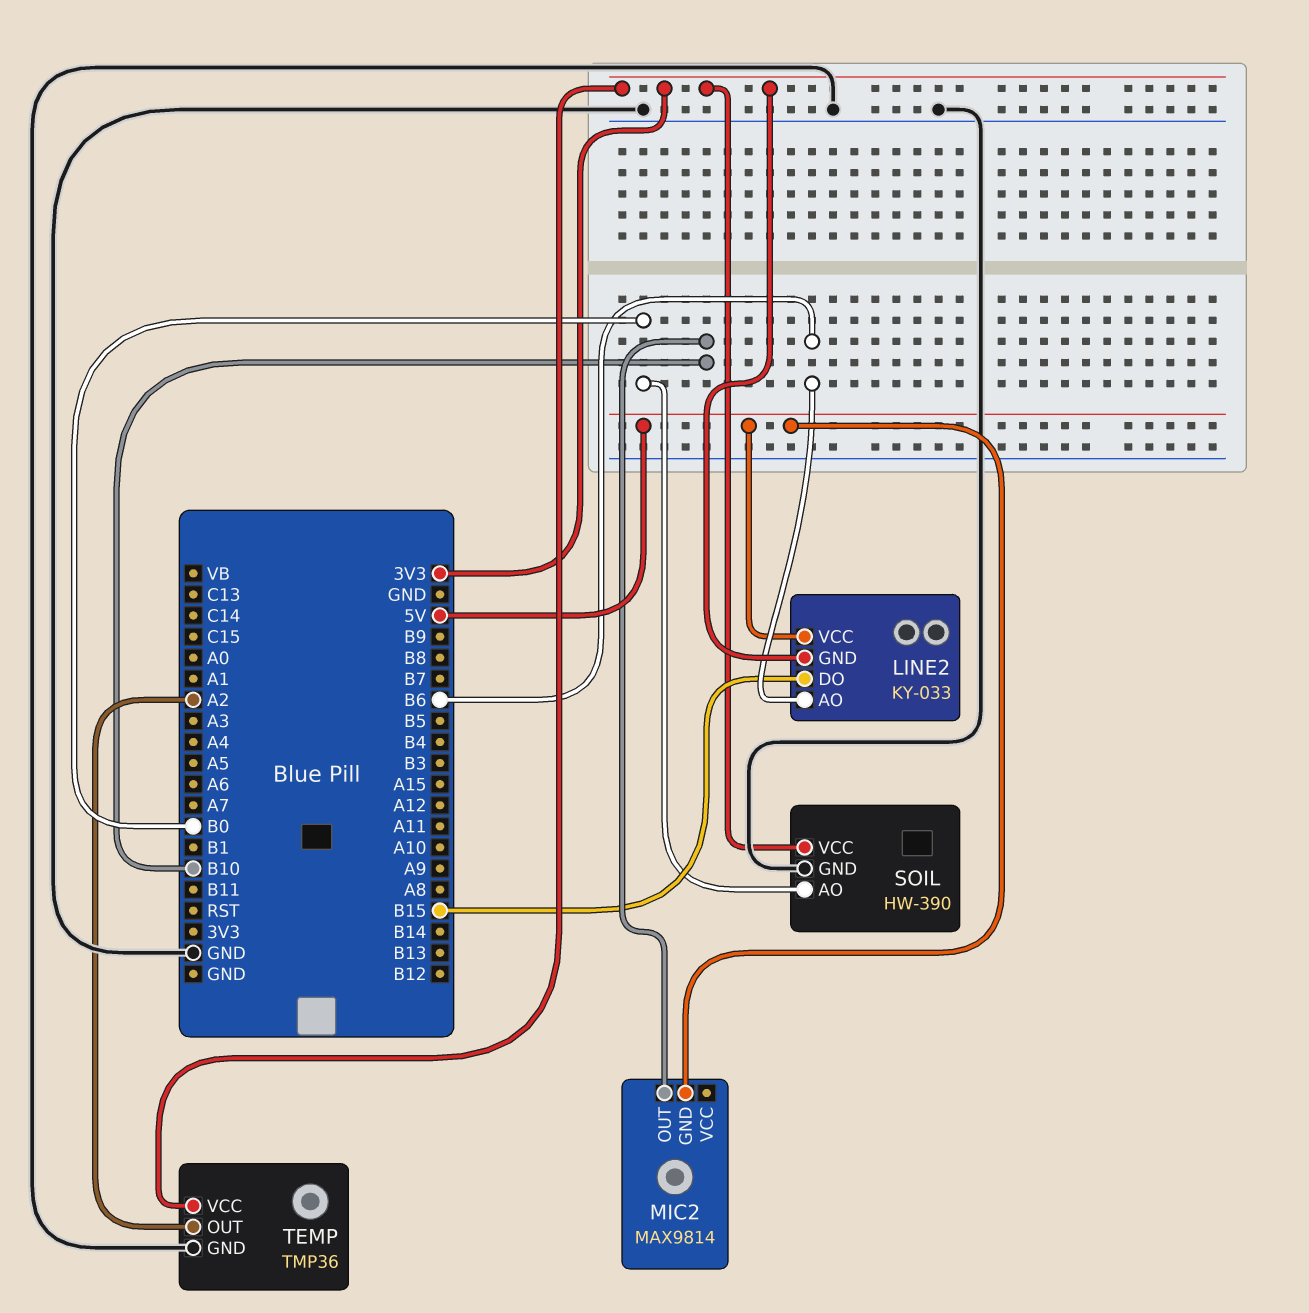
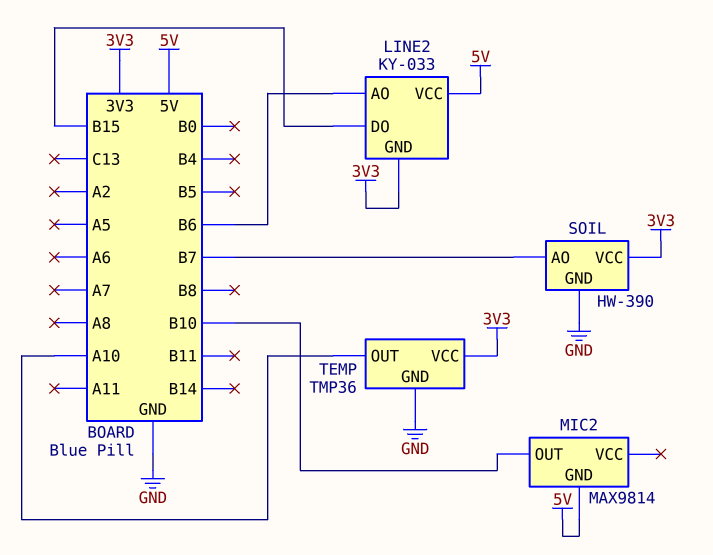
SOIL pin AO: B0 -> B7
TEMP pin OUT: A2 -> A10

